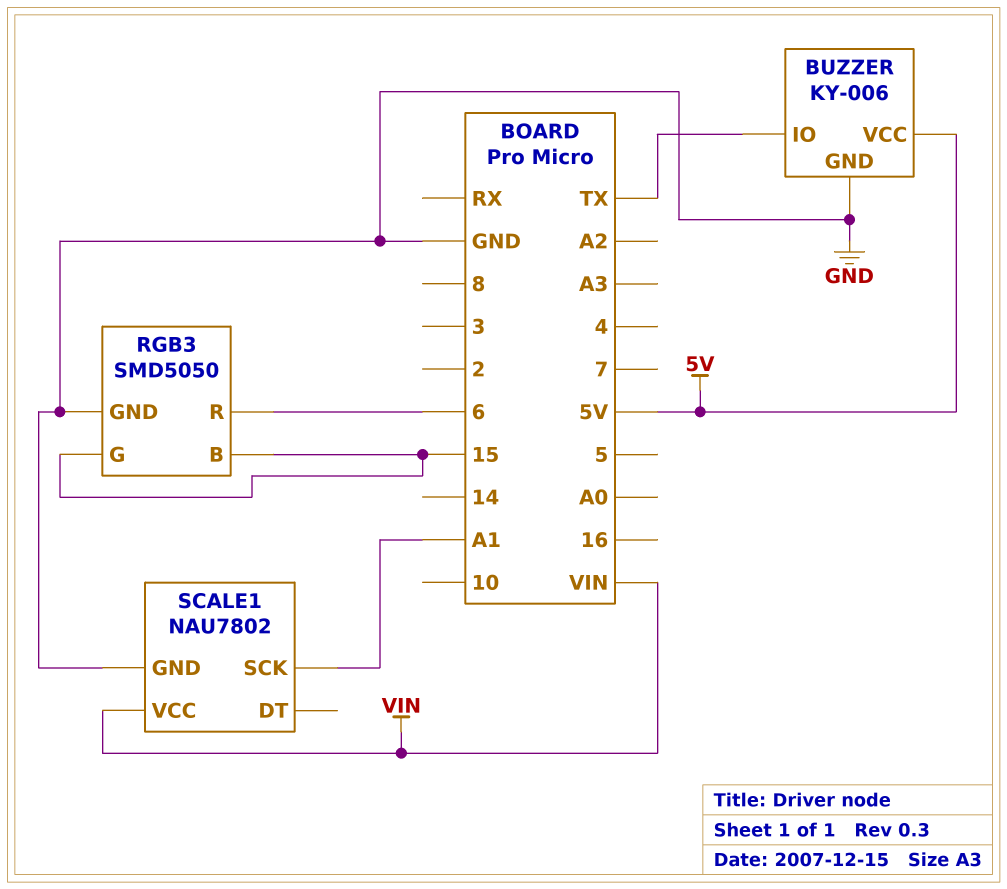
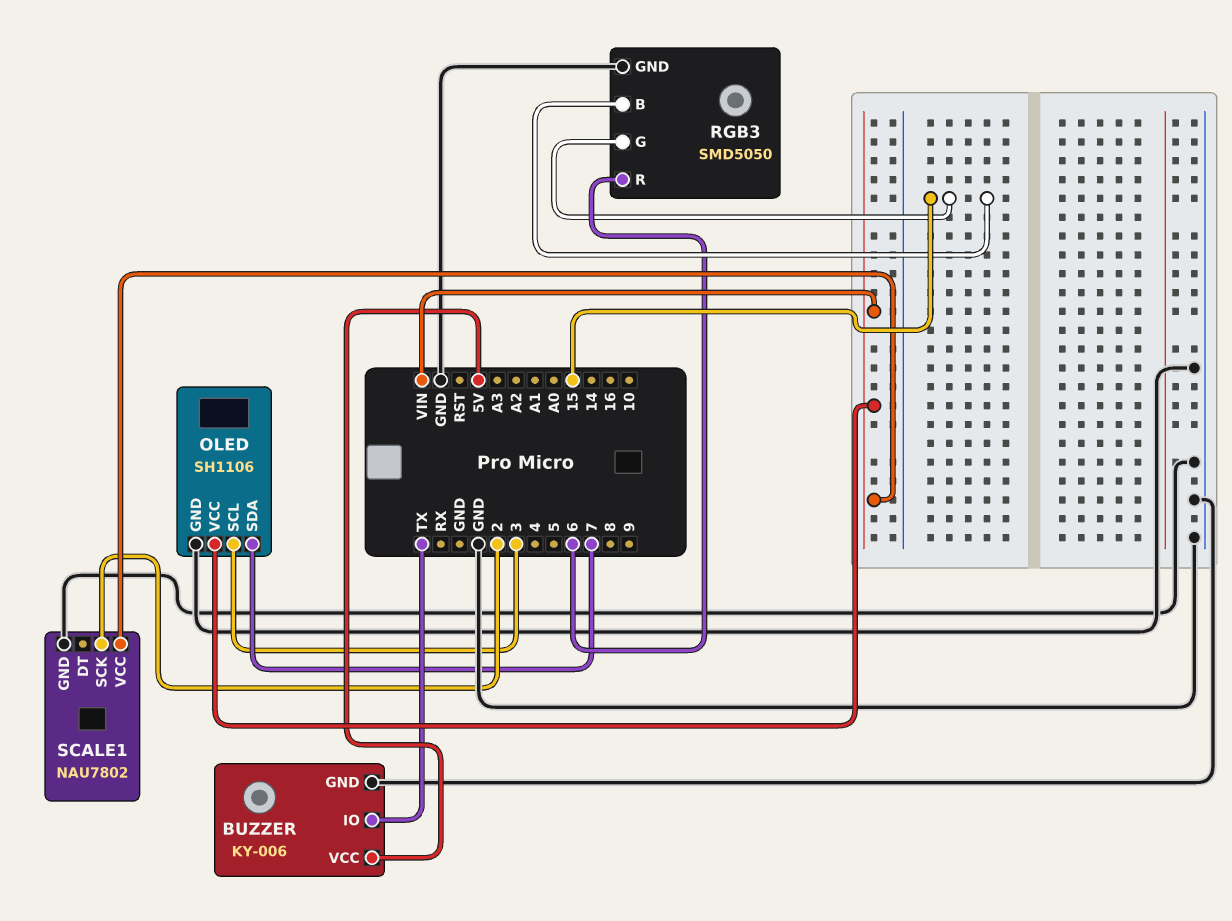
OLED: none -> SH1106
OLED pin GND: none -> GND
OLED pin SCL: none -> 3
OLED pin SDA: none -> 7
OLED pin VCC: none -> VIN
SCALE1 pin SCK: A1 -> 2

